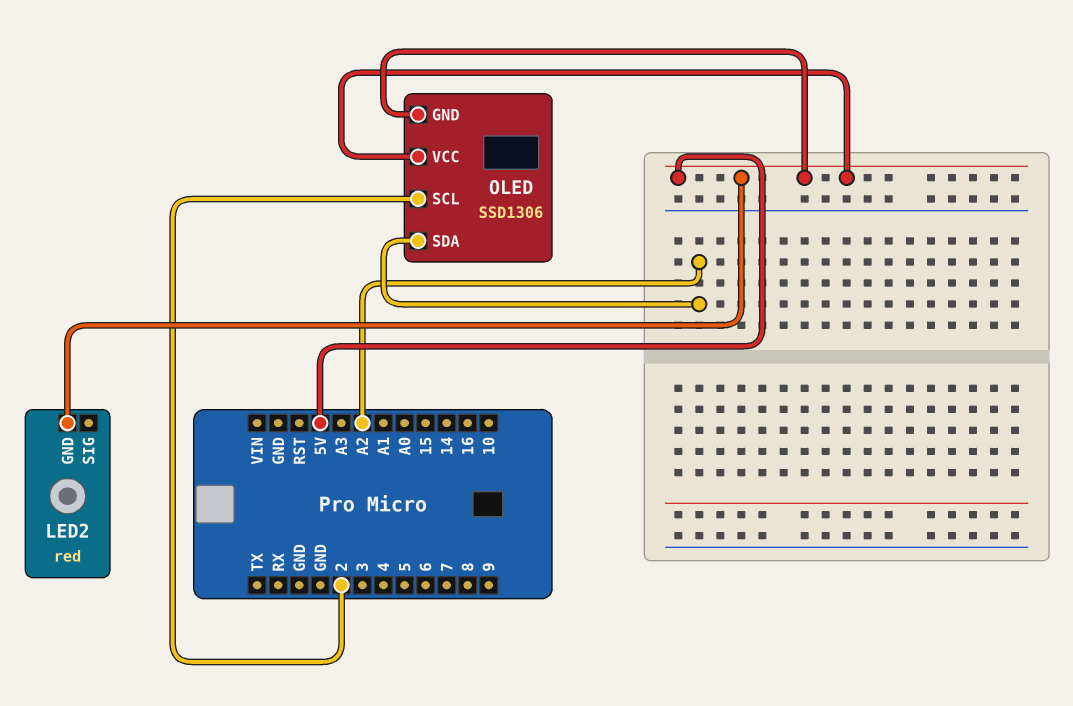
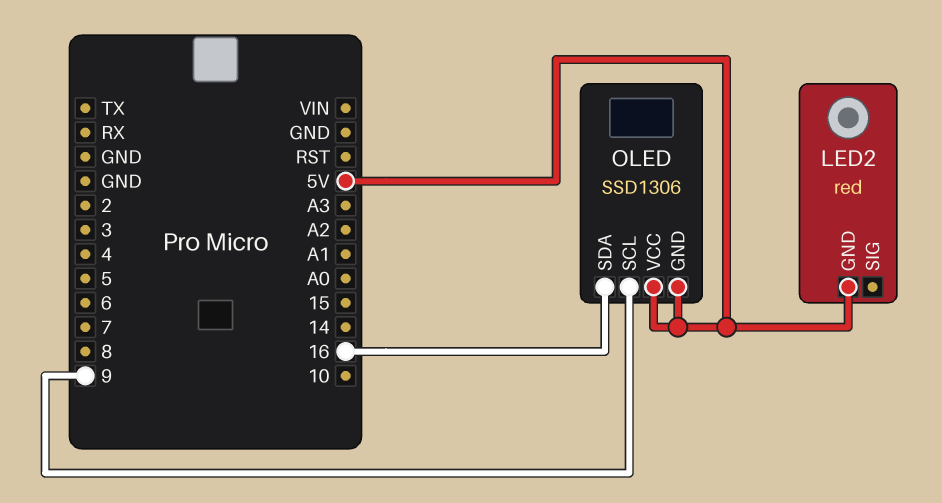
OLED pin SCL: 2 -> 9
OLED pin SDA: A2 -> 16

